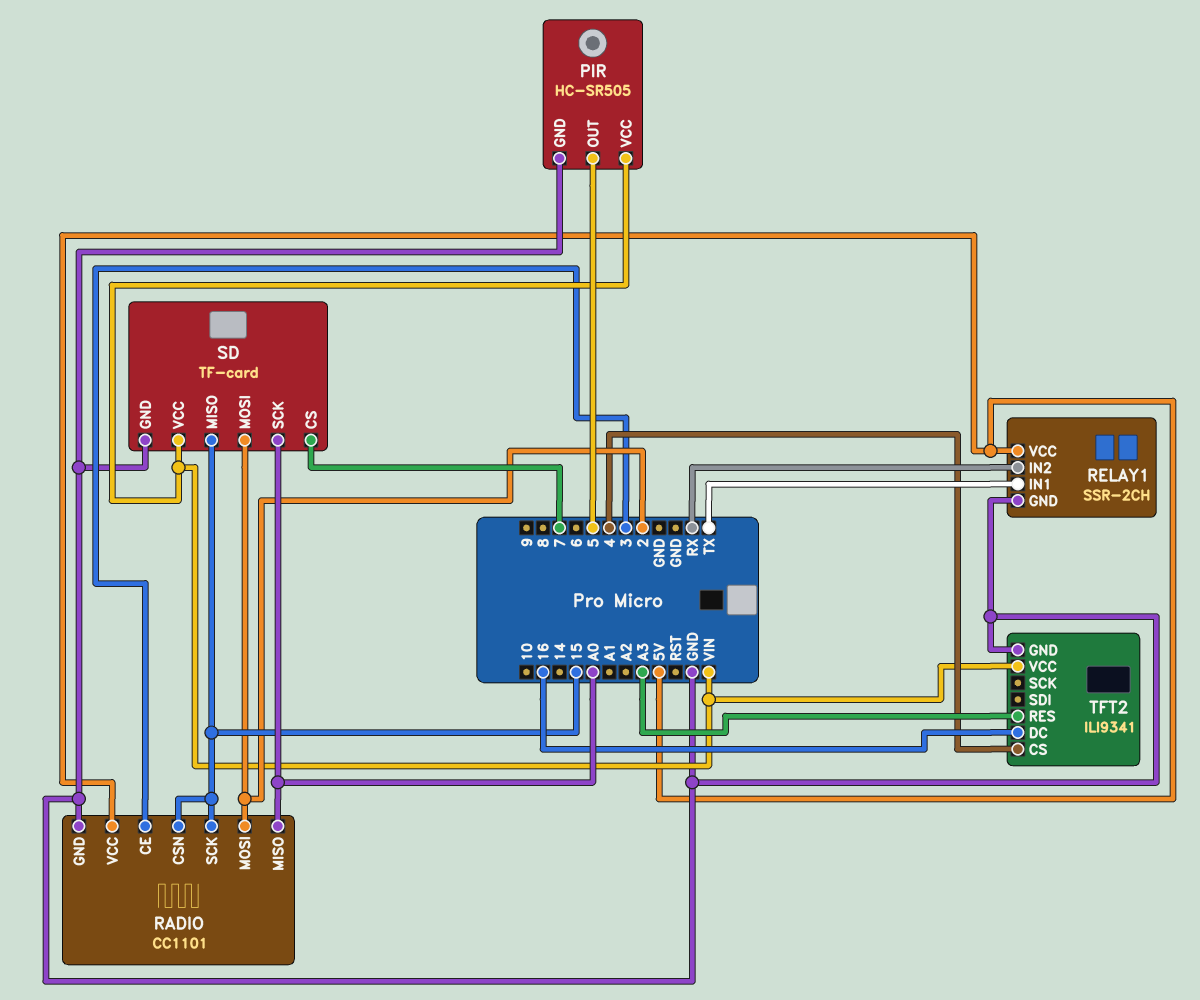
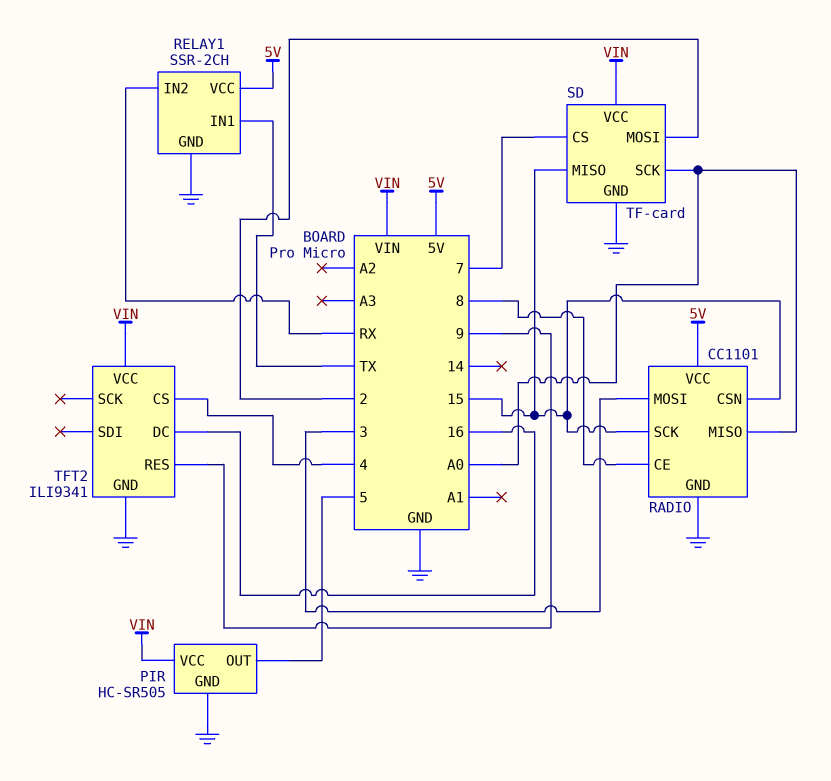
RADIO pin CE: 3 -> 8
RADIO pin MOSI: 2 -> 3
TFT2 pin RES: A3 -> 9

